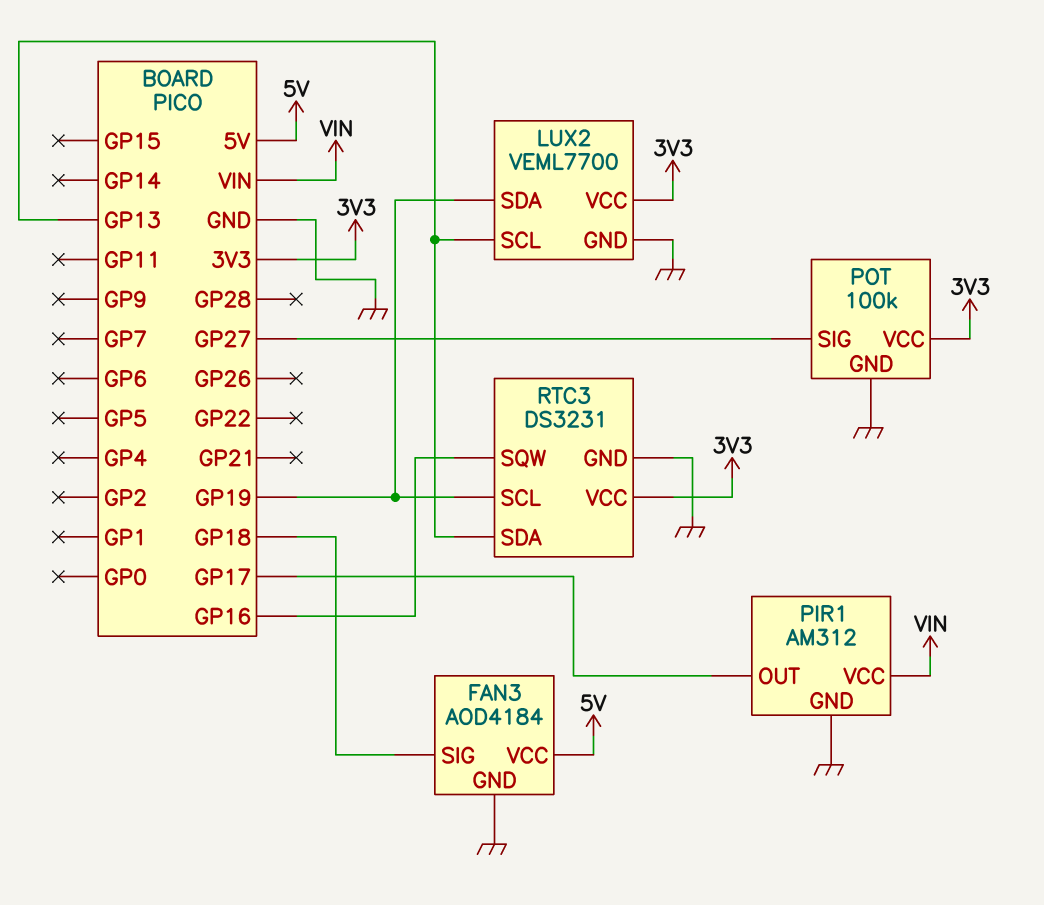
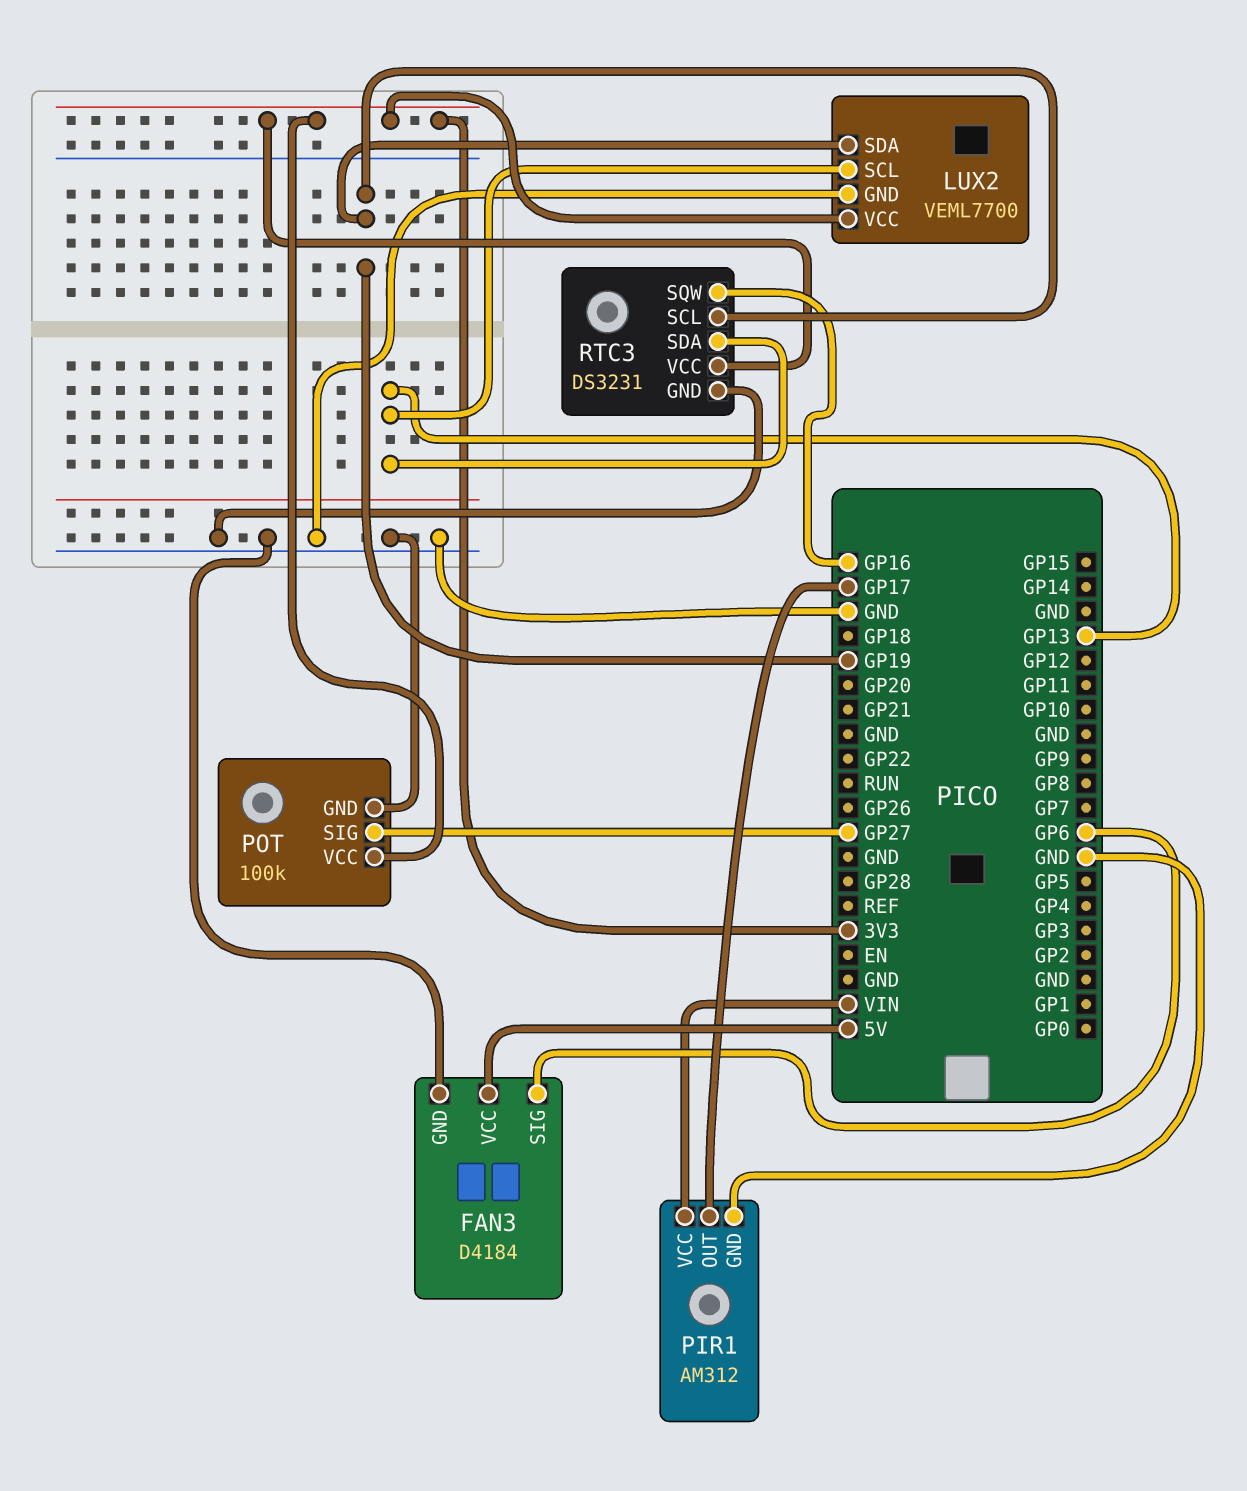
FAN3: AOD4184 -> D4184
FAN3 pin SIG: GP18 -> GP6

